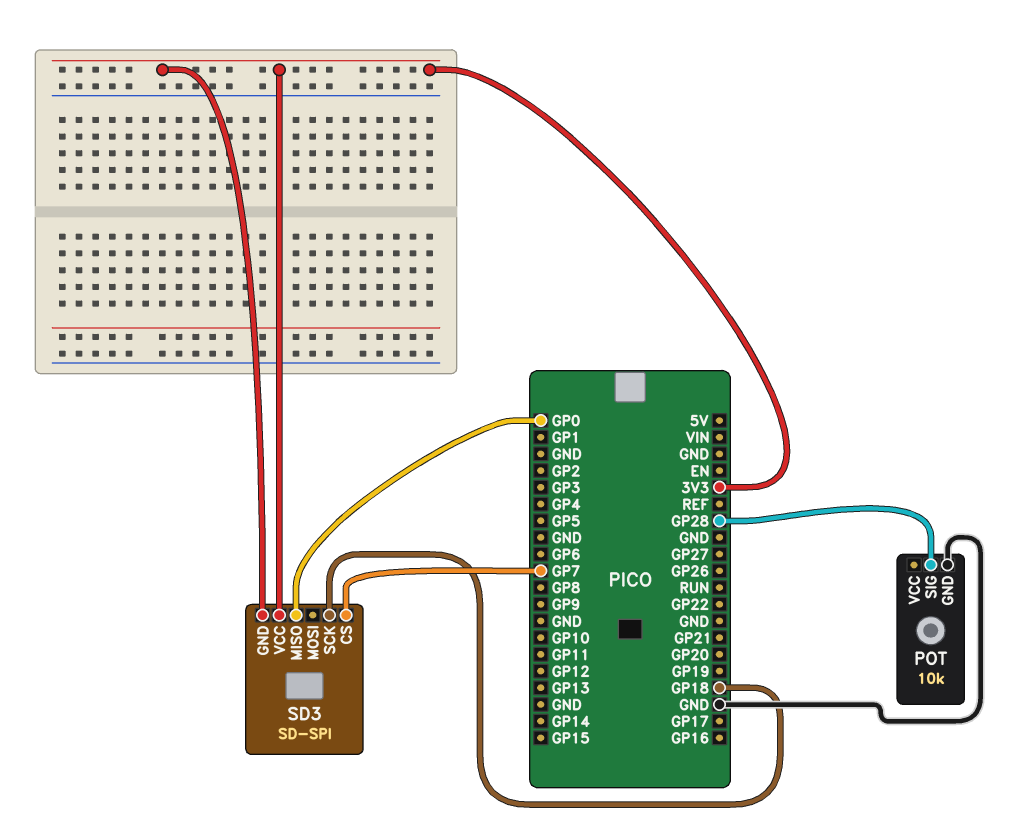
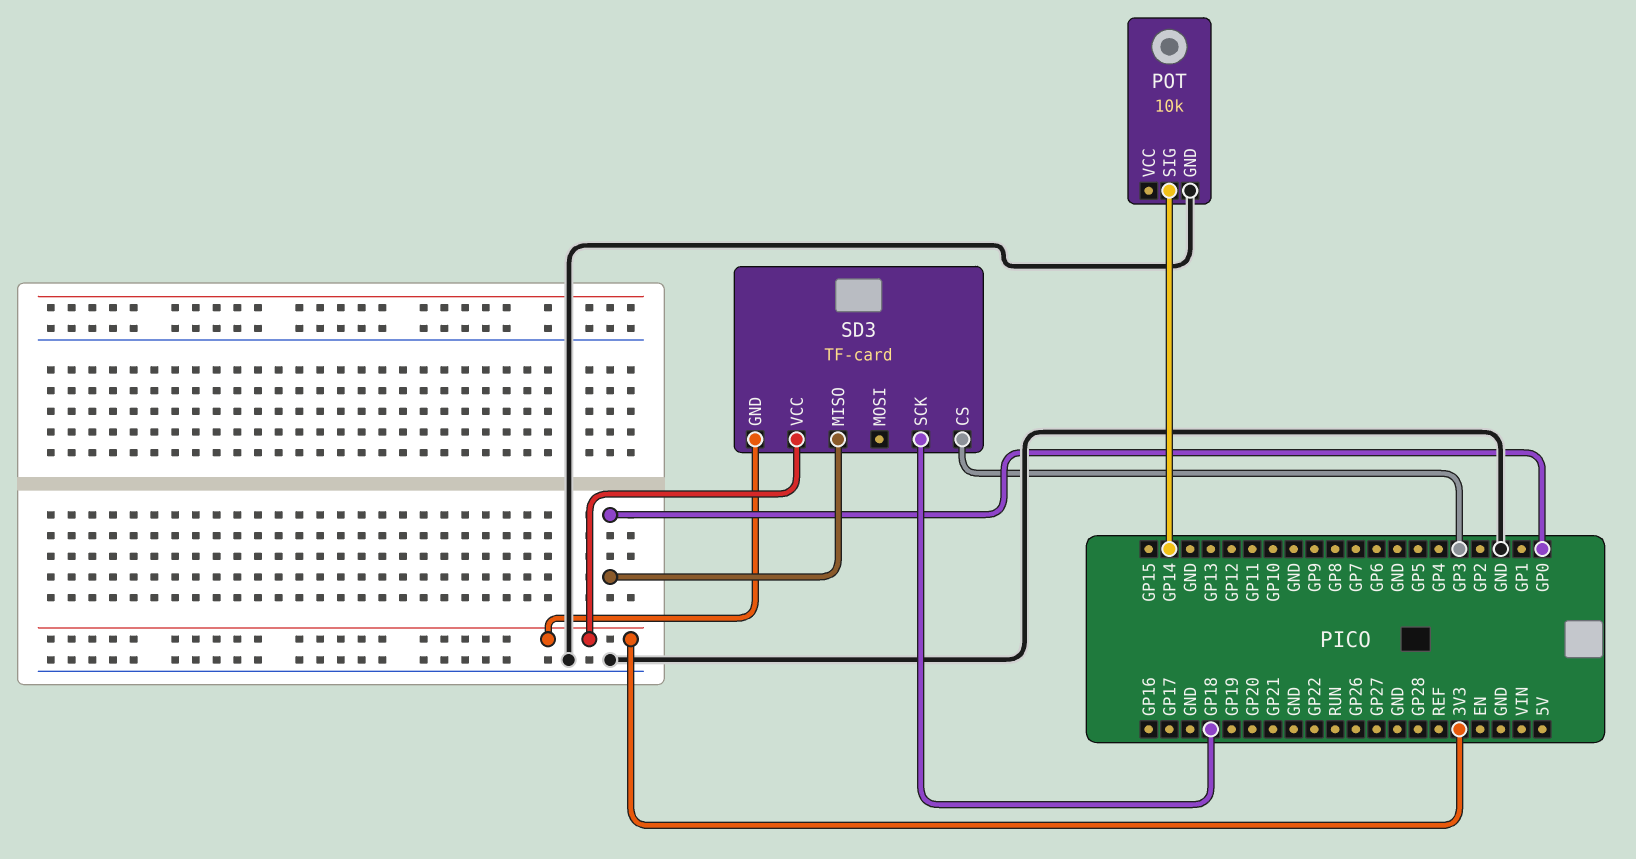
POT pin SIG: GP28 -> GP14
SD3: SD-SPI -> TF-card
SD3 pin CS: GP7 -> GP3

